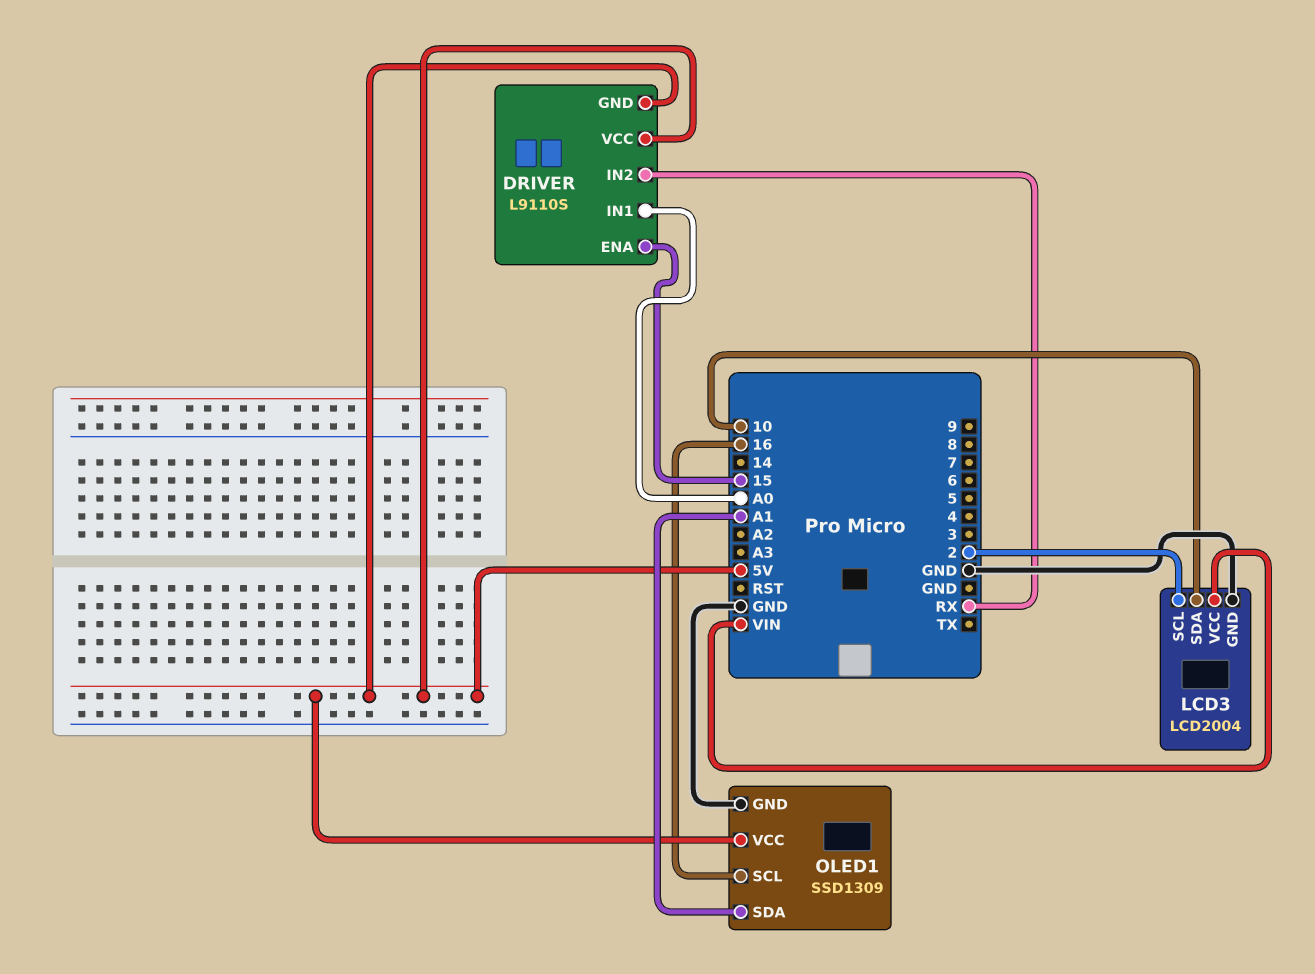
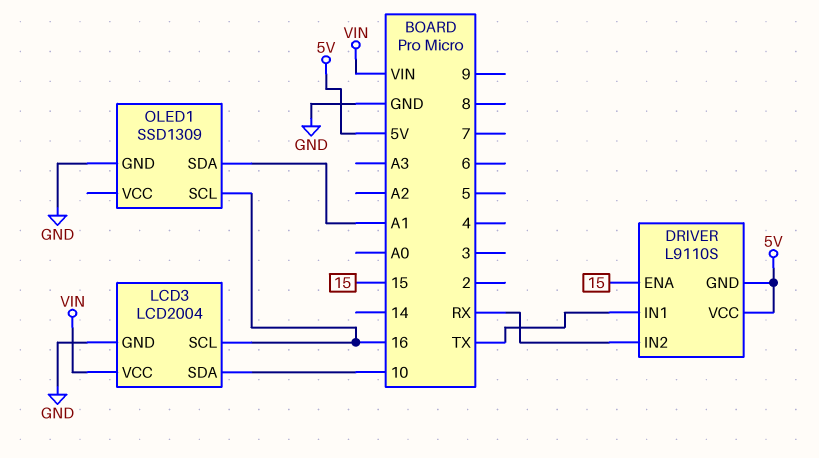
DRIVER pin IN1: A0 -> TX
LCD3 pin SCL: 2 -> 16
OLED1 pin VCC: 5V -> none

